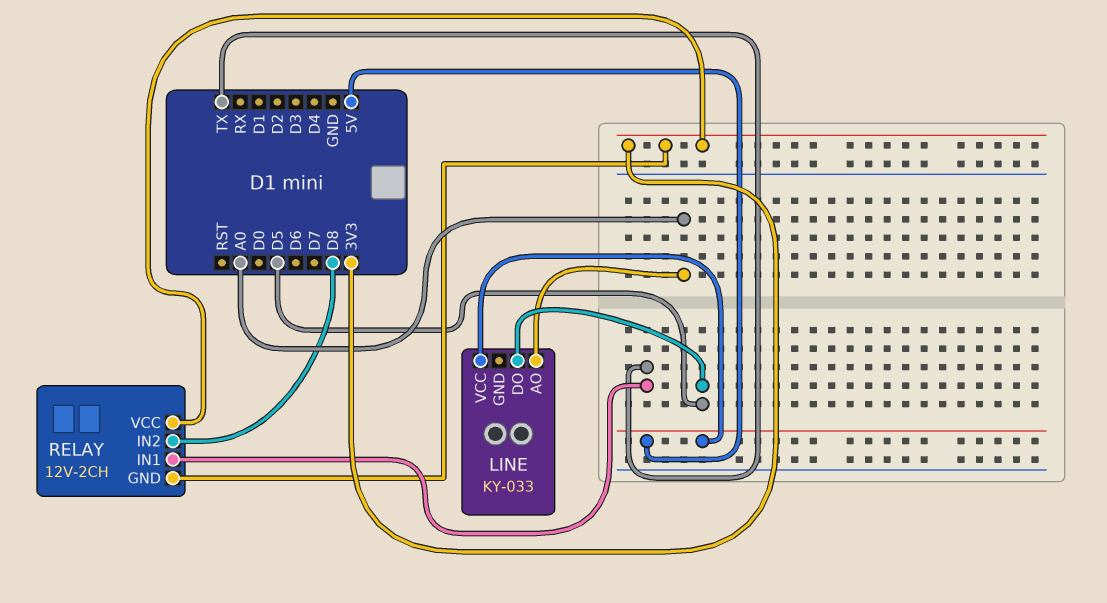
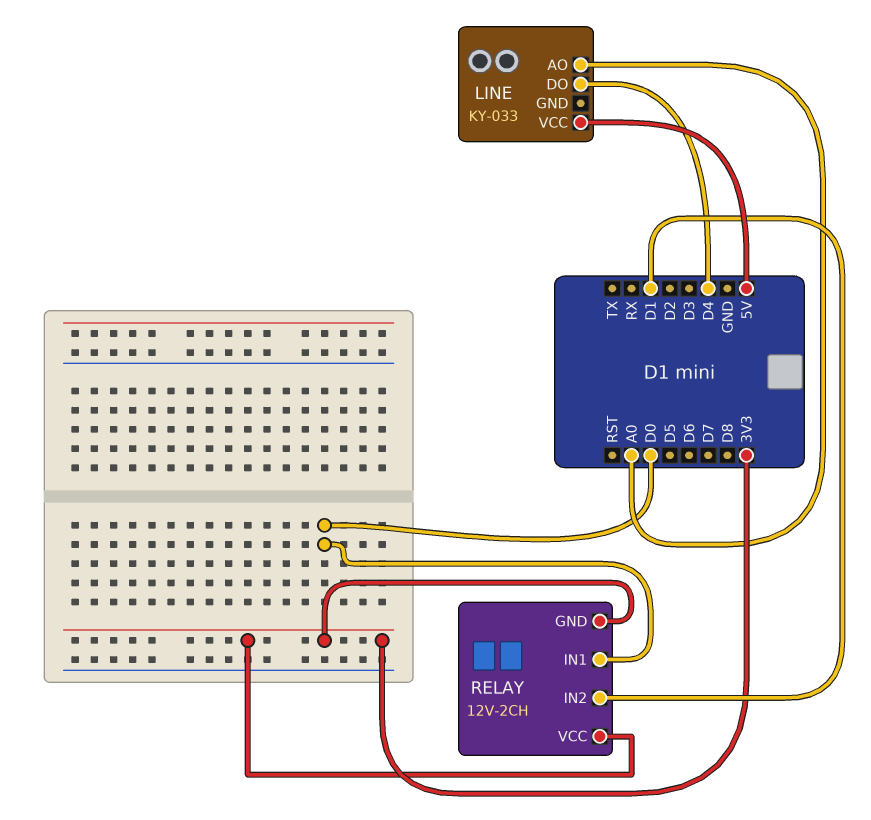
LINE pin DO: D5 -> D4
RELAY pin IN1: TX -> D0
RELAY pin IN2: D8 -> D1

